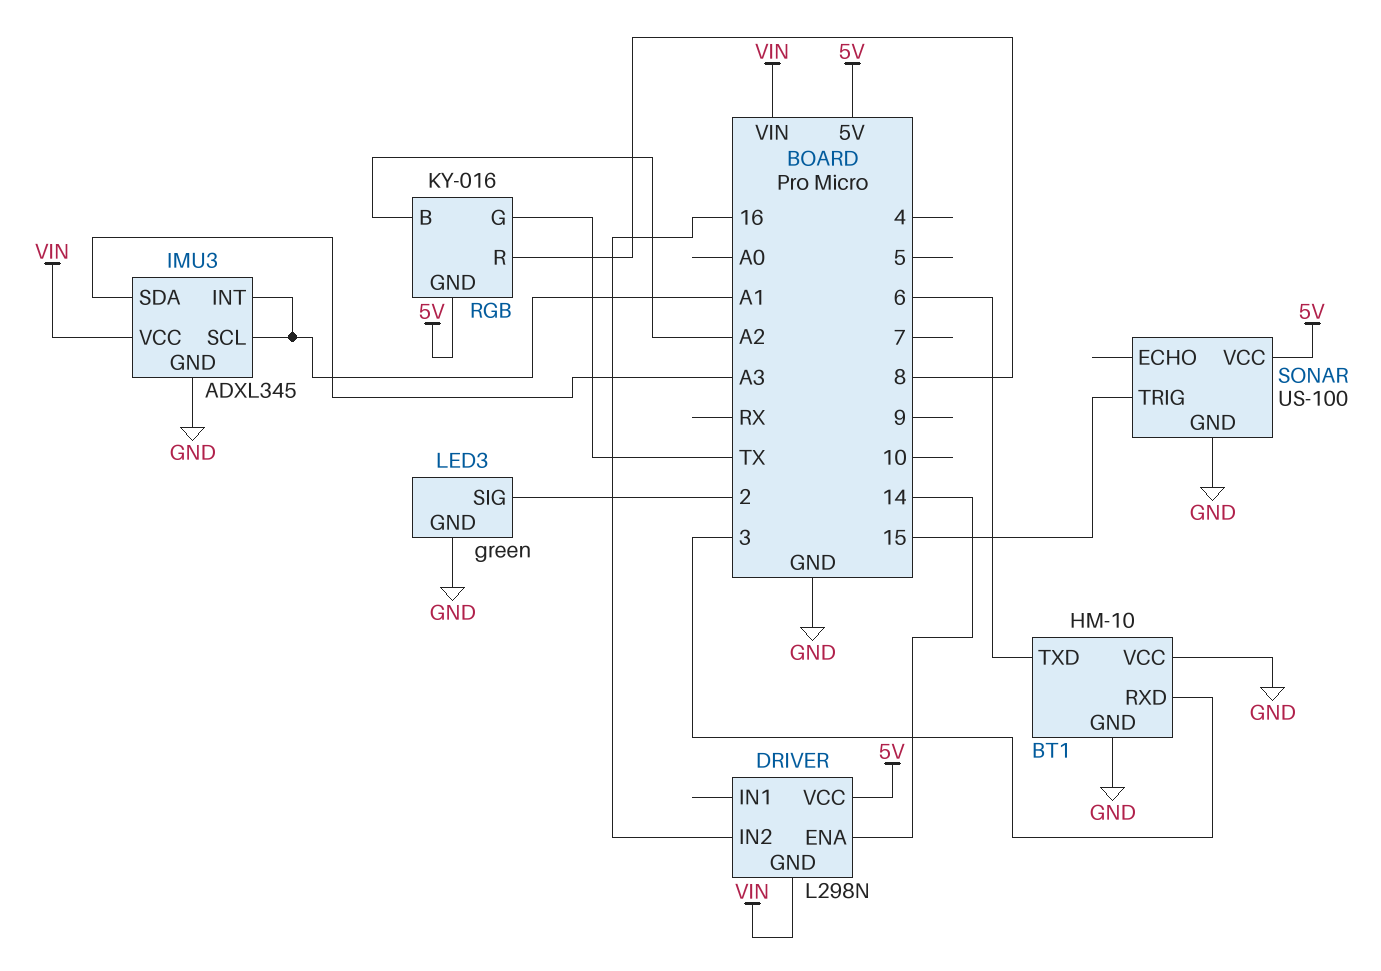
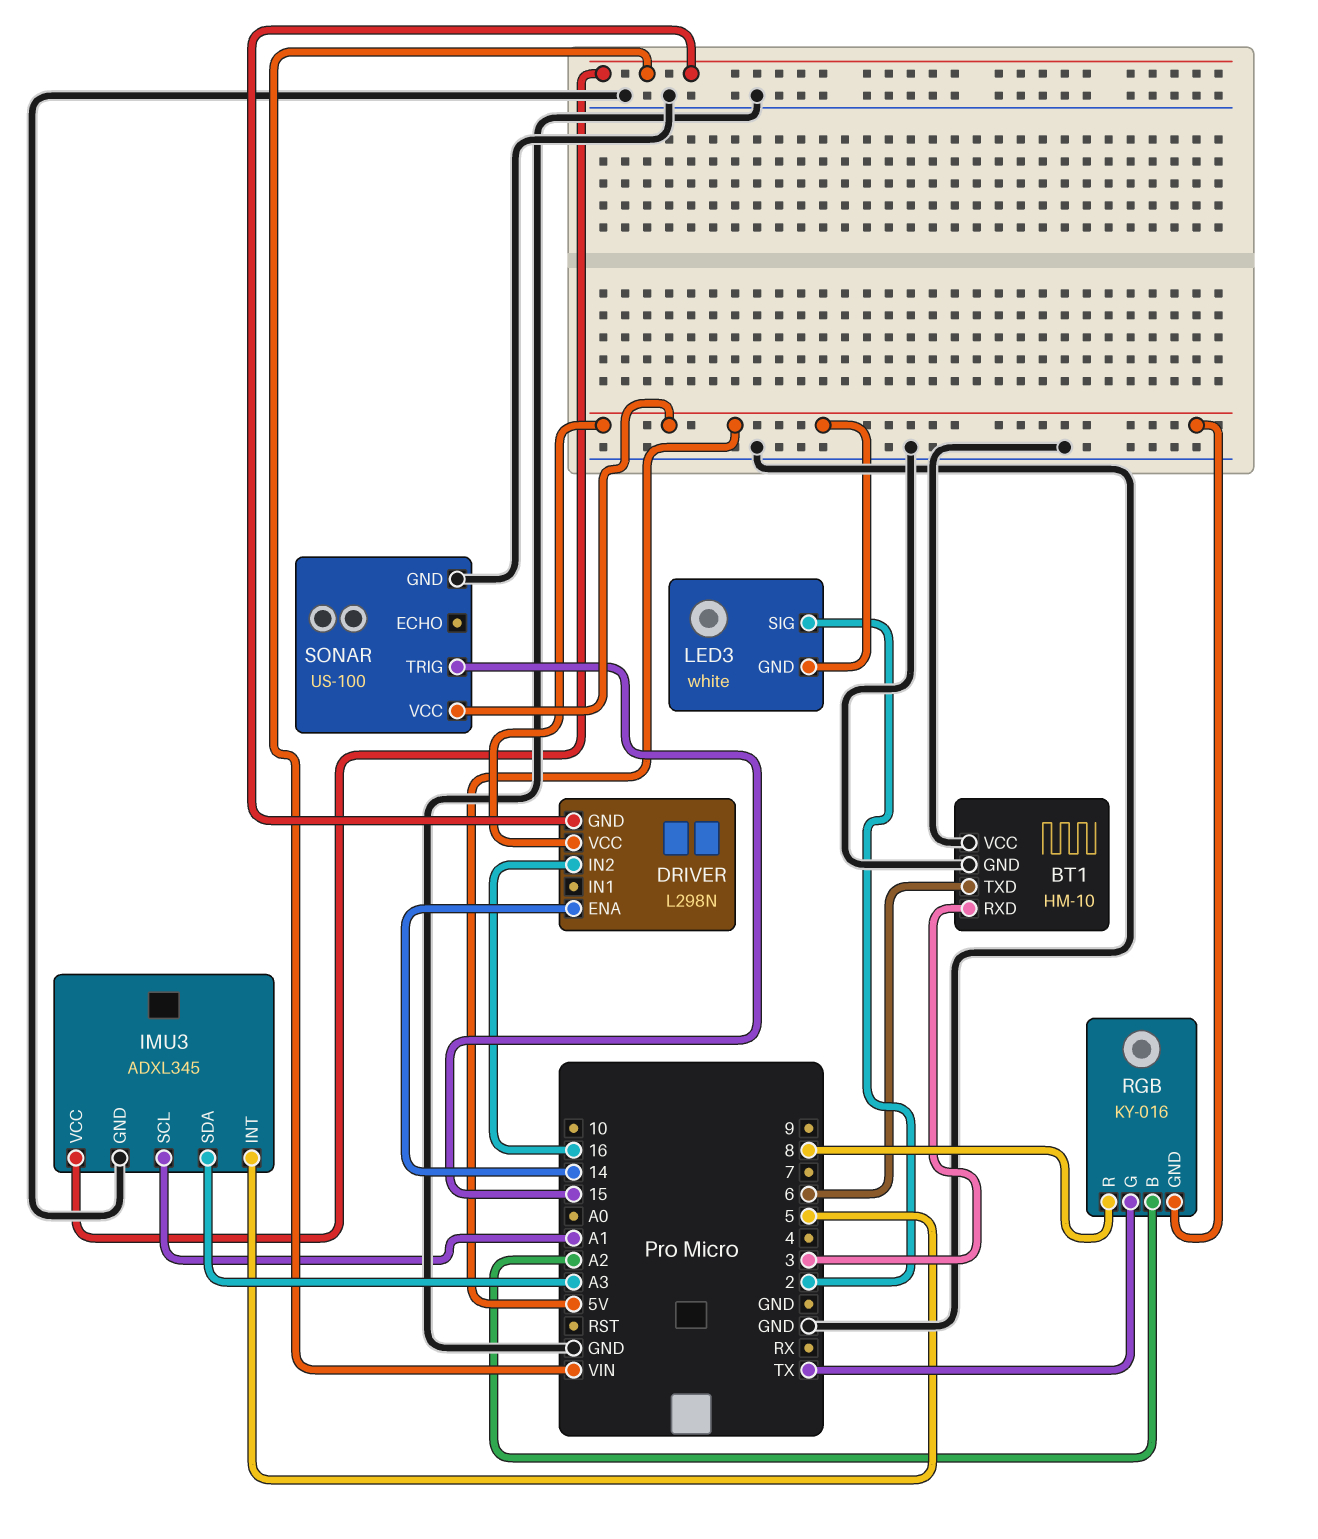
IMU3 pin INT: A1 -> 5
LED3: green -> white
LED3 pin GND: GND -> 5V

